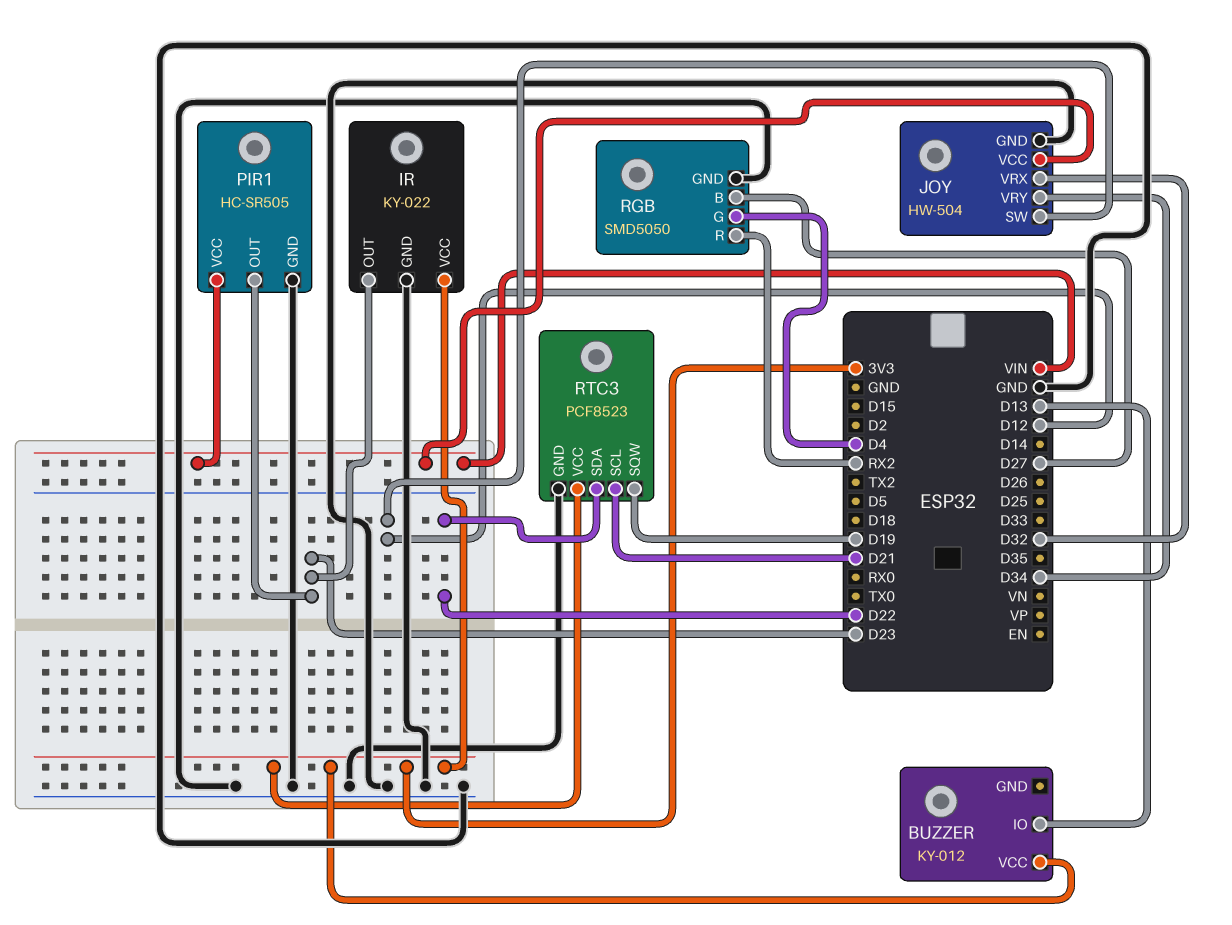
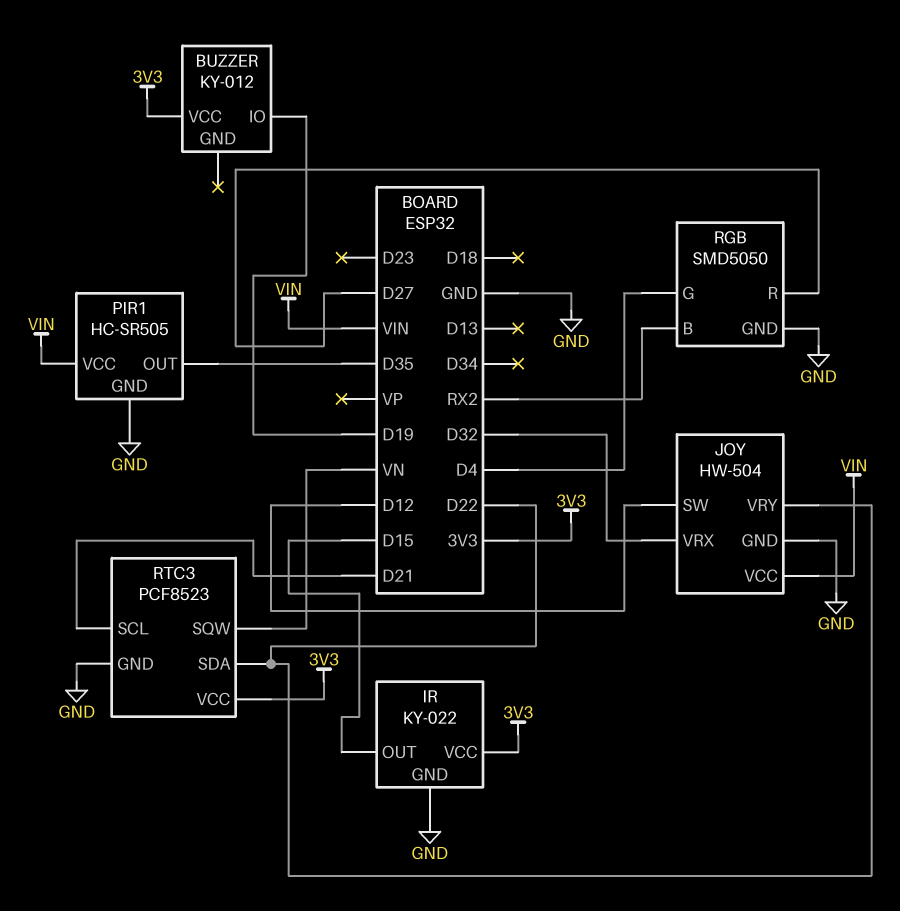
BUZZER pin IO: D13 -> D19
IR pin OUT: D23 -> D15
JOY pin VRY: D34 -> D22
PIR1 pin OUT: D23 -> D35
RGB pin B: D27 -> RX2
RGB pin R: RX2 -> D27
RTC3 pin SQW: D19 -> VN

